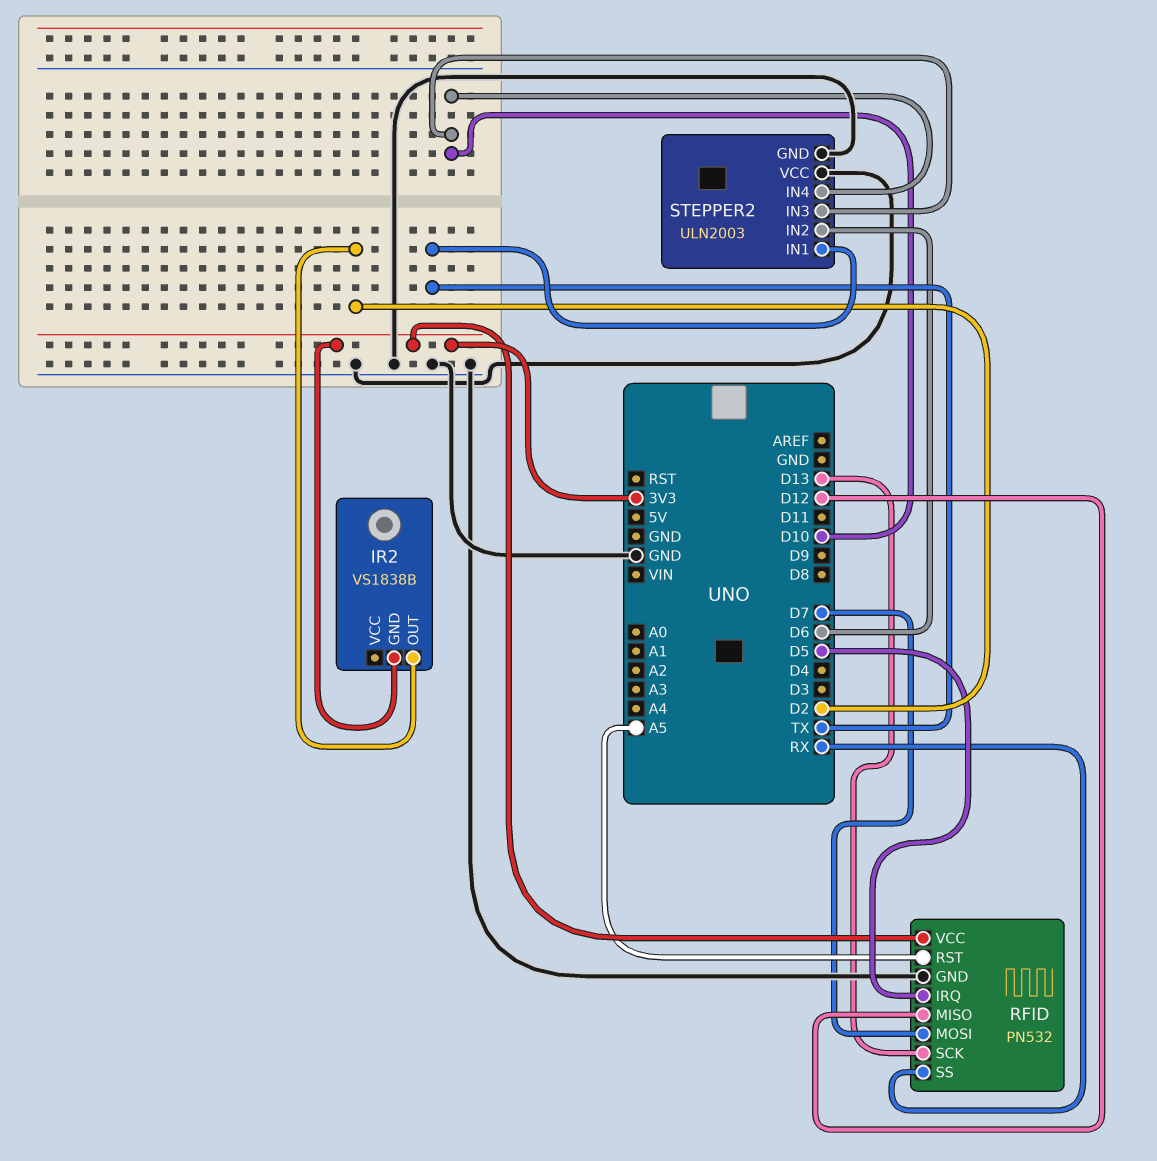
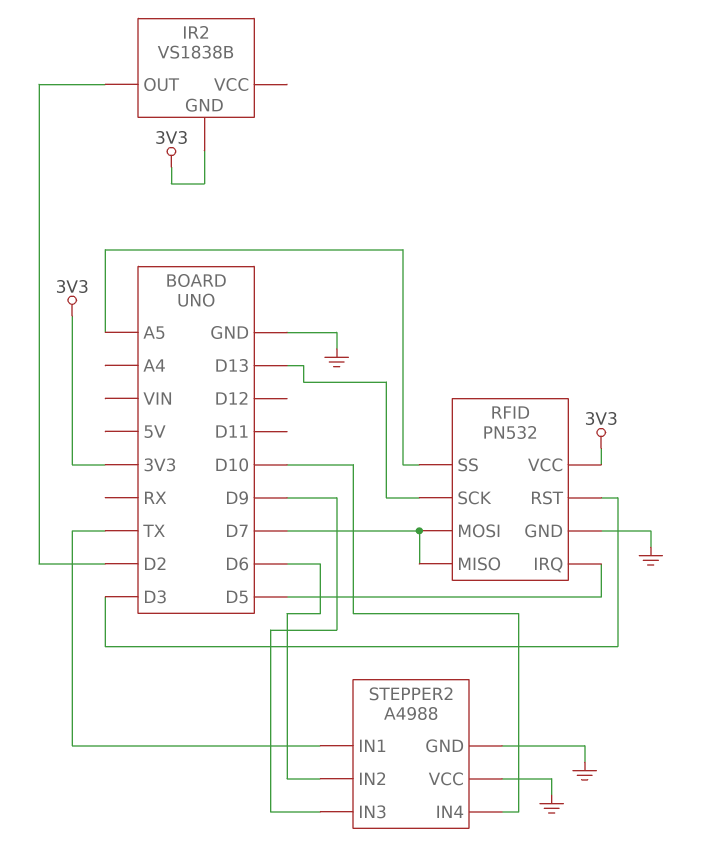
RFID pin MISO: D12 -> D7
RFID pin RST: A5 -> D3
RFID pin SS: RX -> A5
STEPPER2: ULN2003 -> A4988
STEPPER2 pin IN3: D10 -> D9

